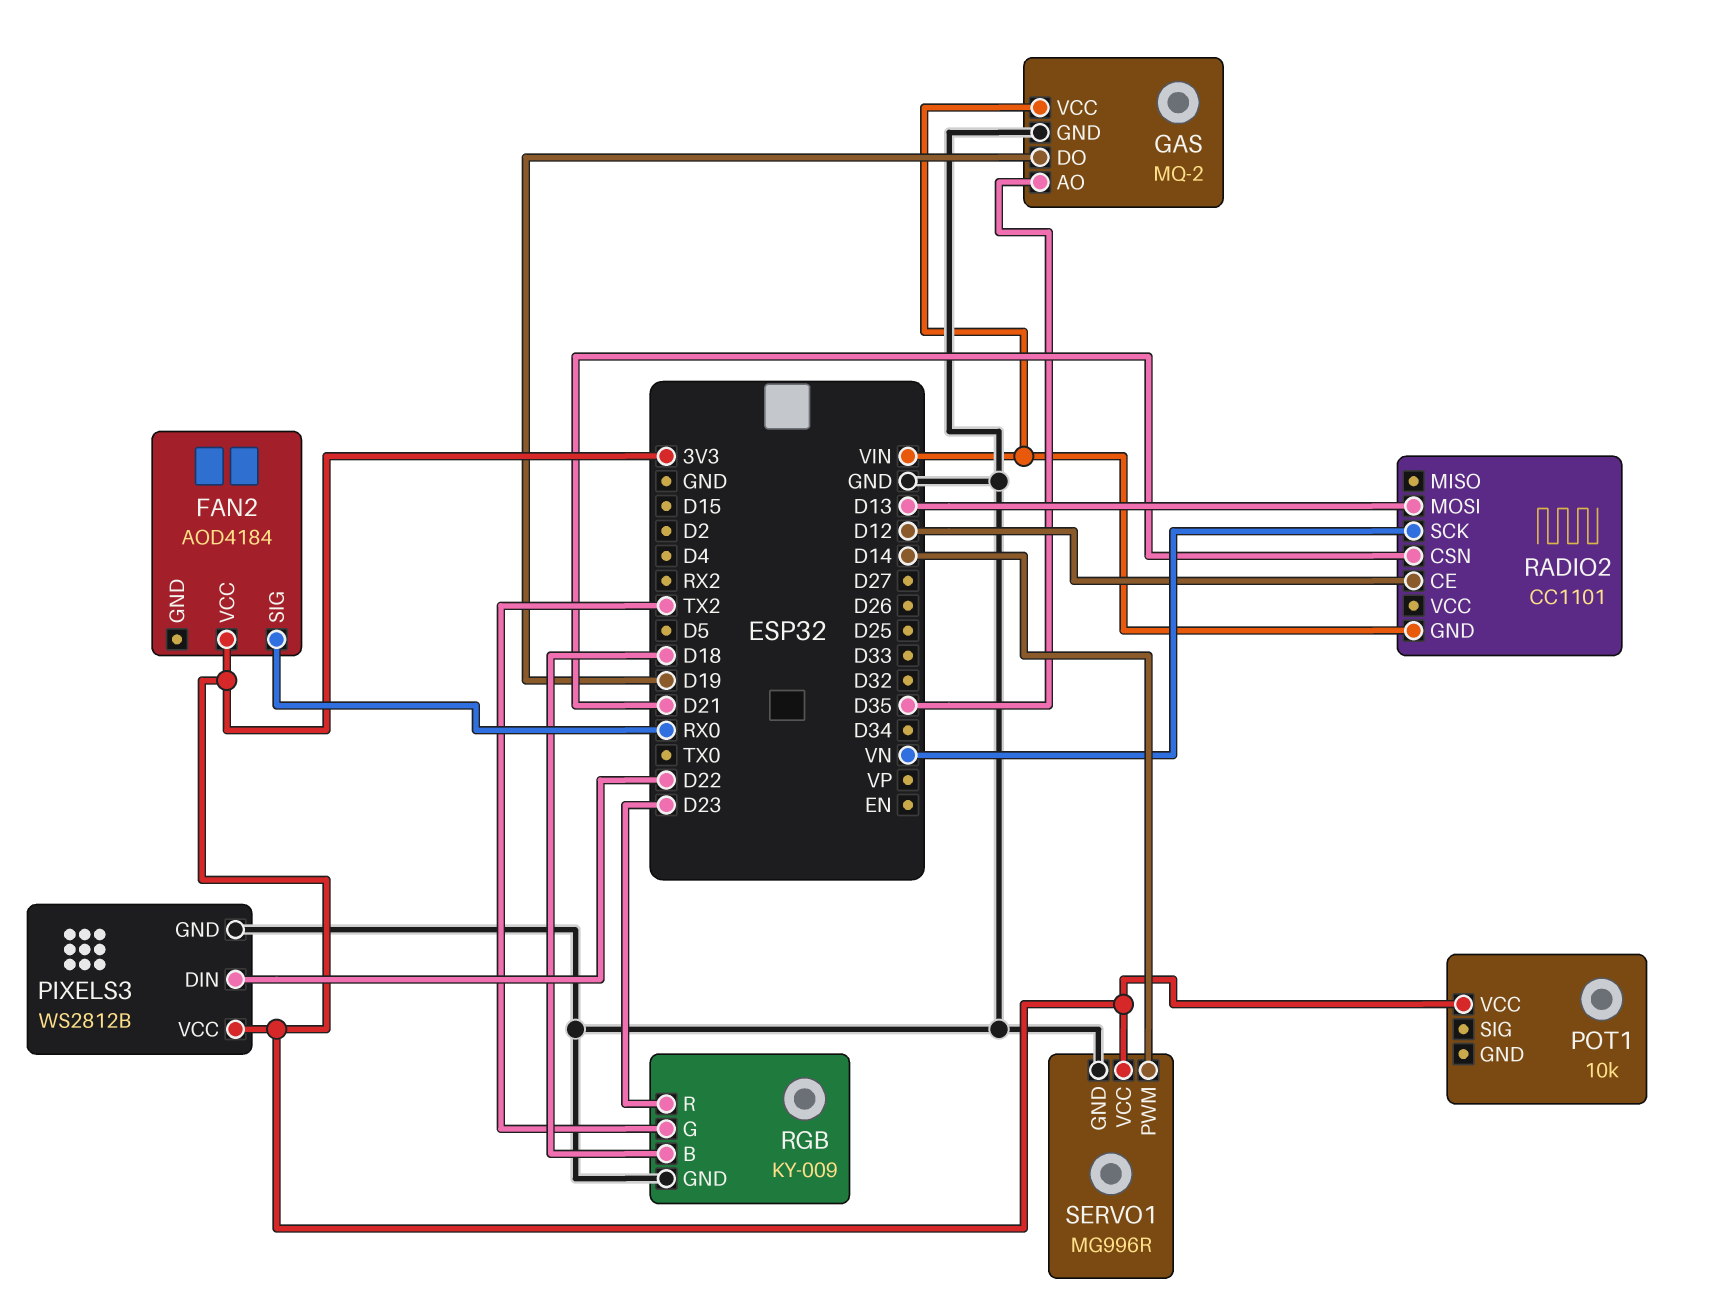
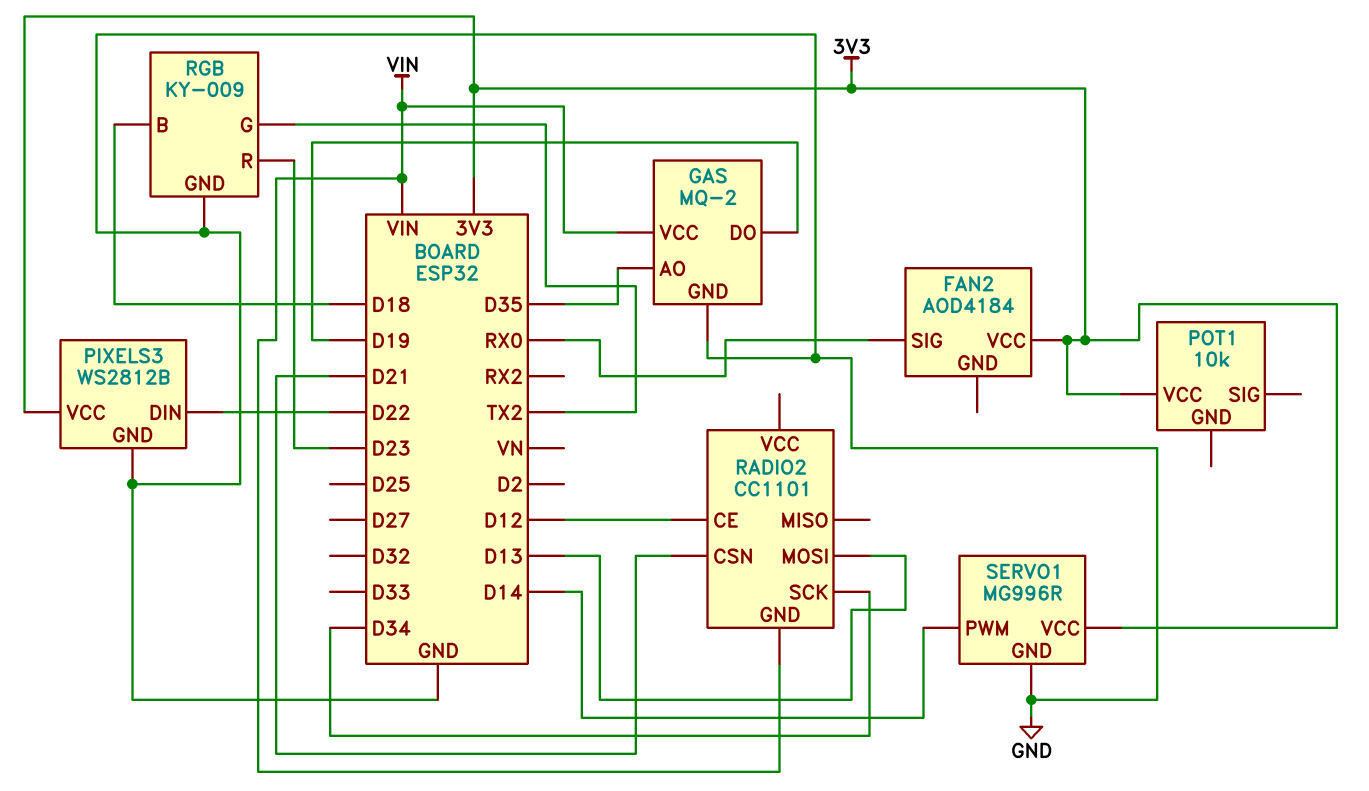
RADIO2 pin SCK: VN -> D34

